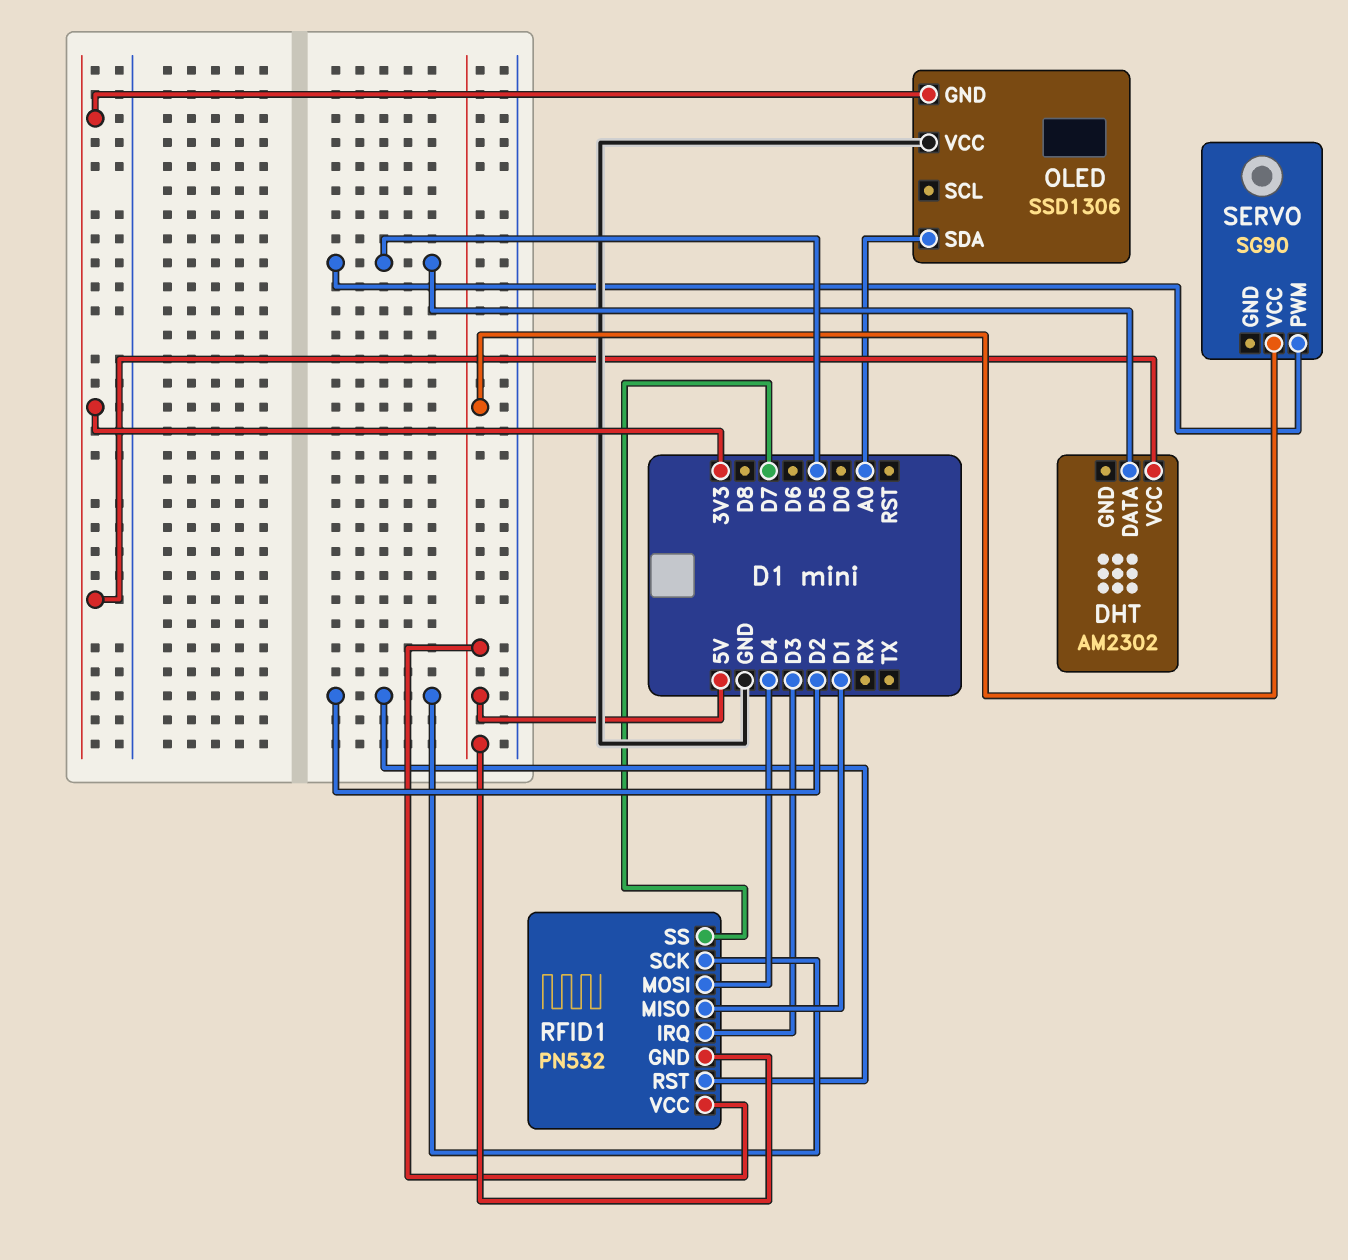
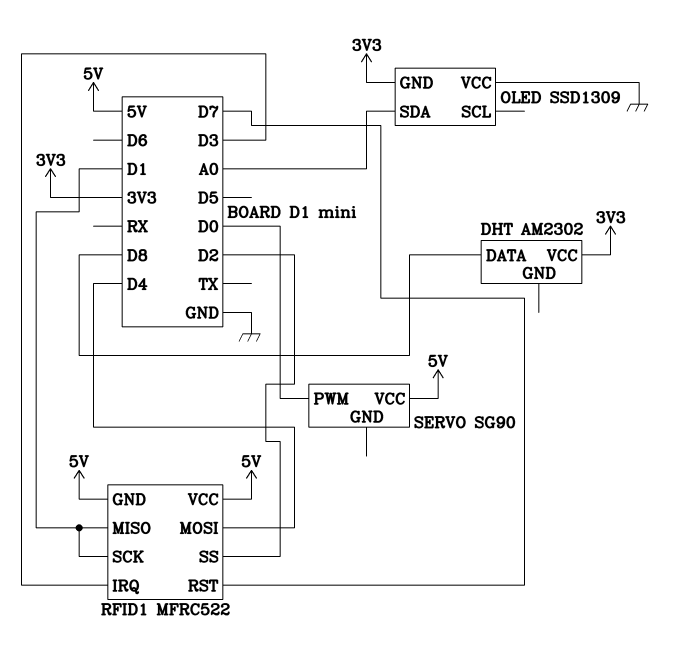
DHT pin DATA: D5 -> D8
OLED: SSD1306 -> SSD1309
RFID1: PN532 -> MFRC522
RFID1 pin RST: D2 -> D7
RFID1 pin SCK: D2 -> D1
RFID1 pin SS: D7 -> D2
SERVO pin PWM: D5 -> D0

